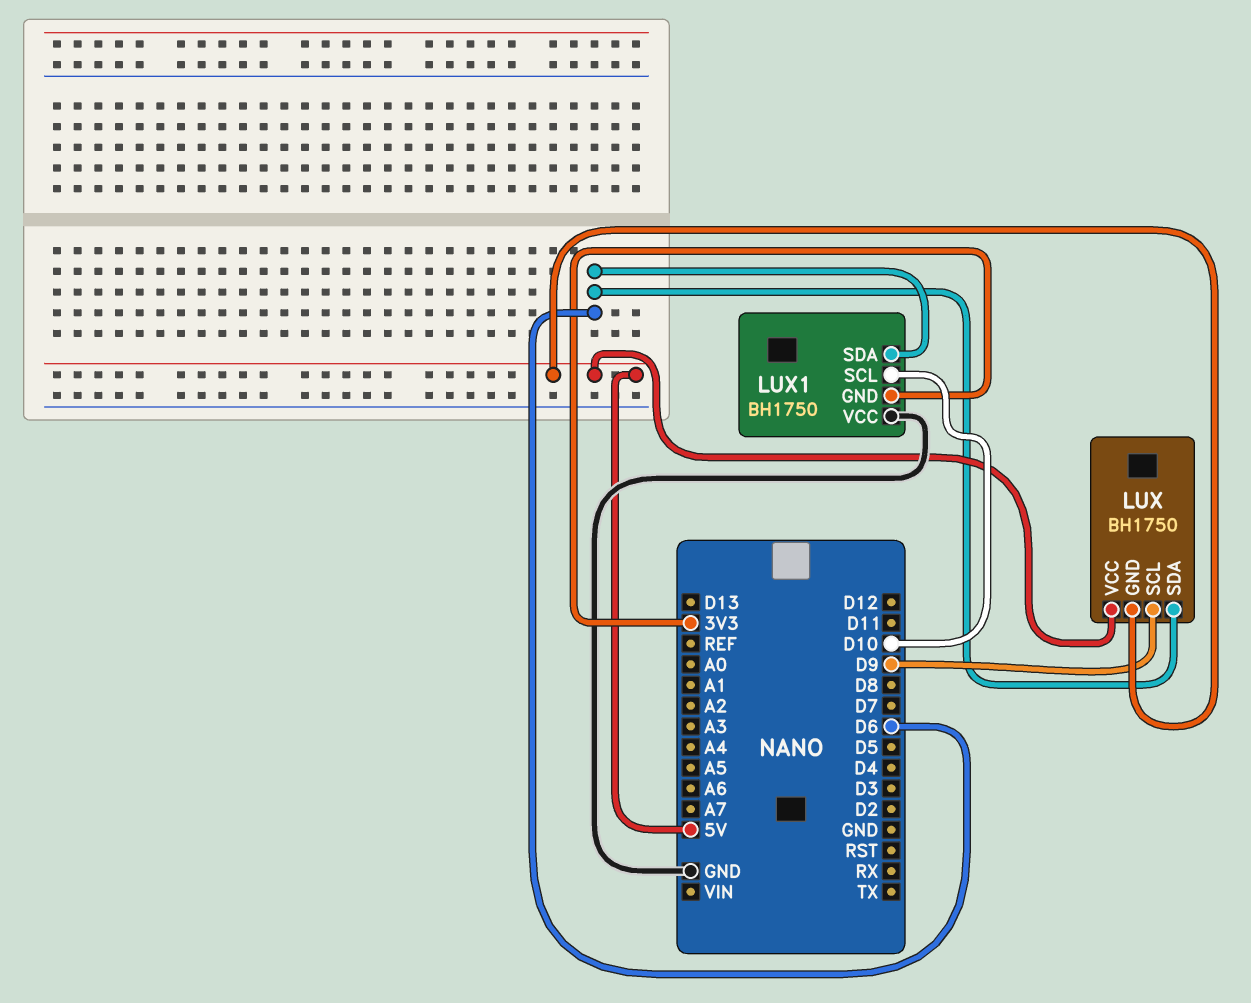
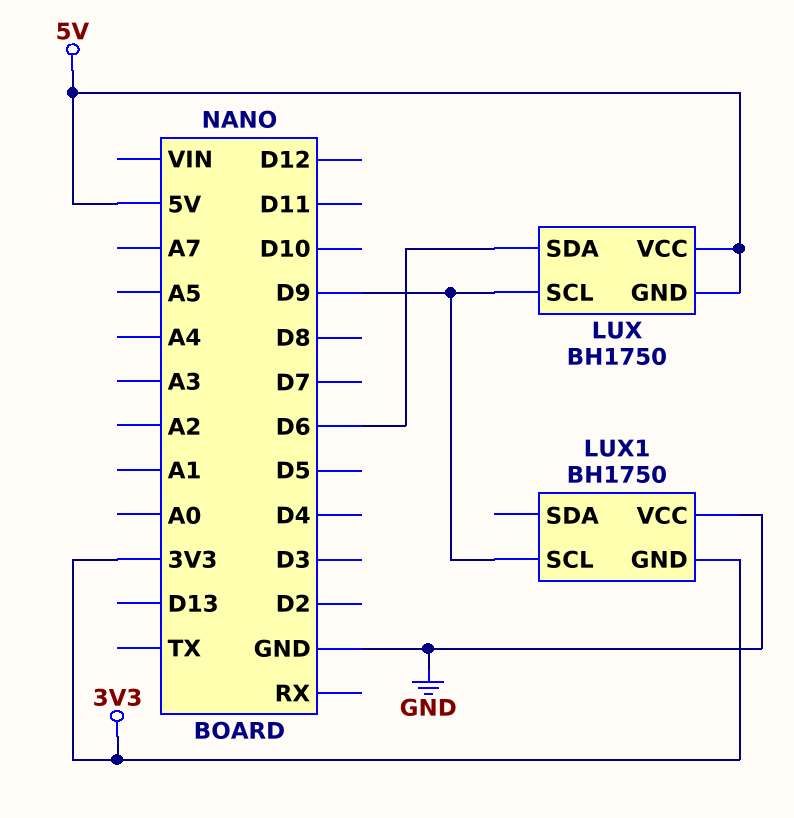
LUX1 pin SCL: D10 -> D9
LUX1 pin SDA: D6 -> none

